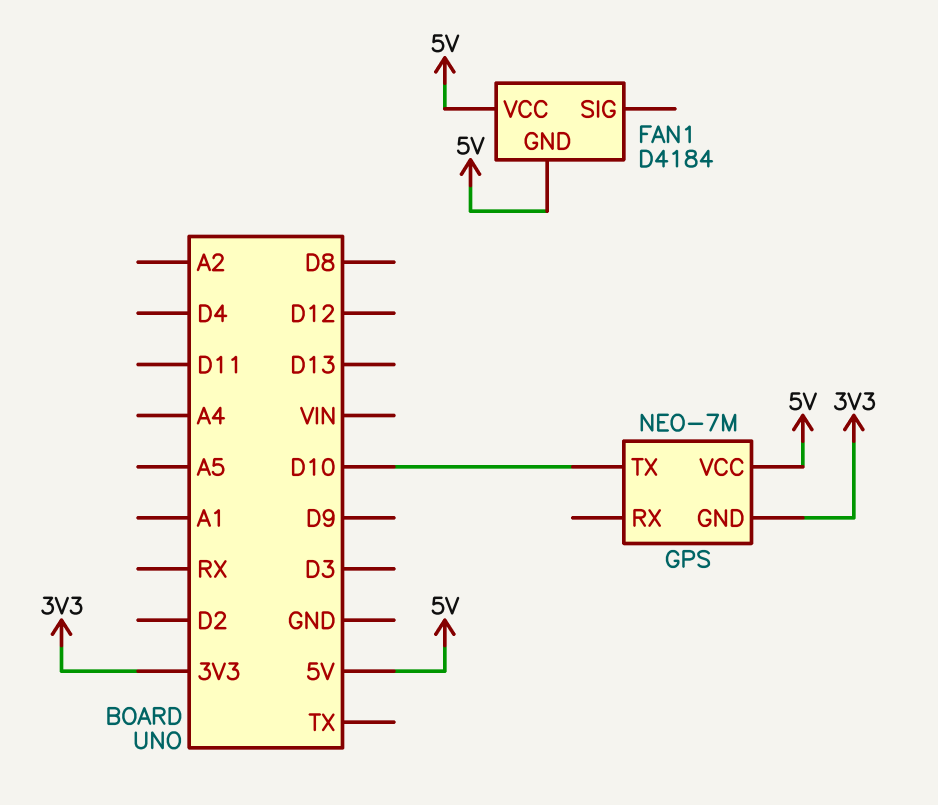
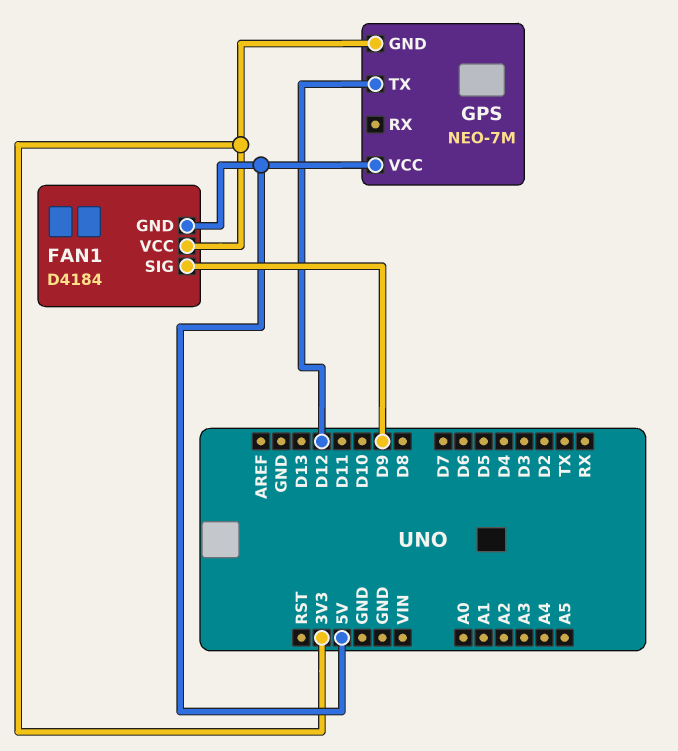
FAN1 pin SIG: none -> D9
FAN1 pin VCC: 5V -> 3V3
GPS pin TX: D10 -> D12

